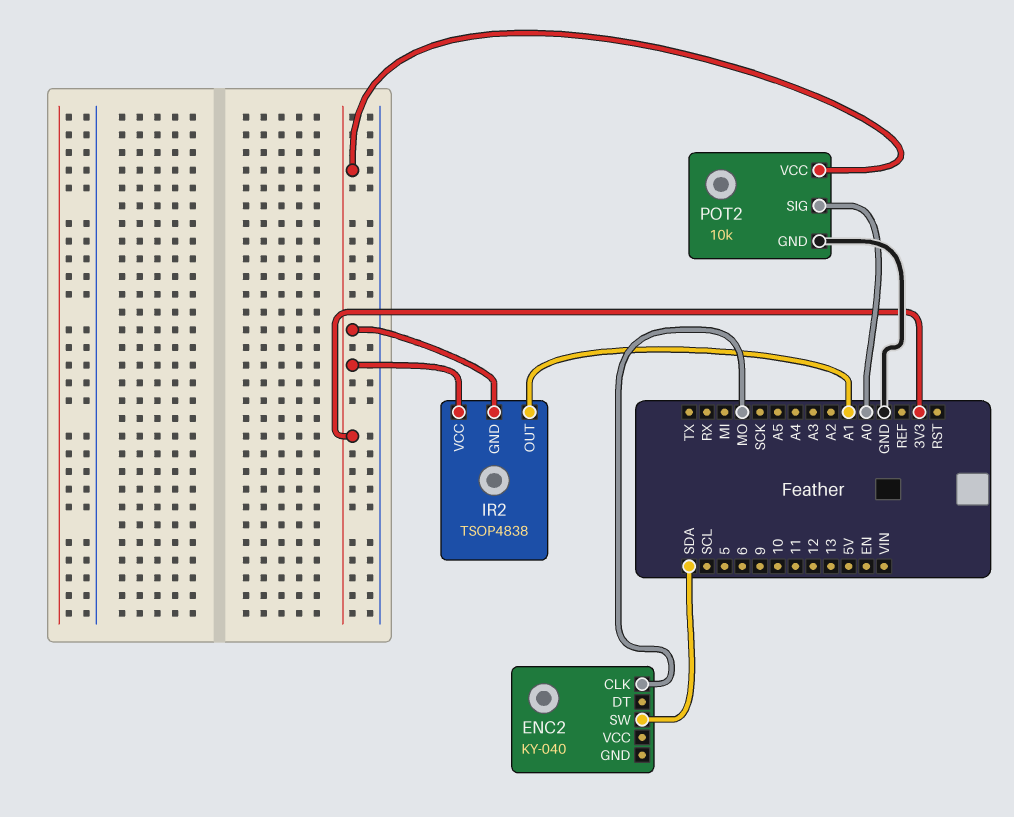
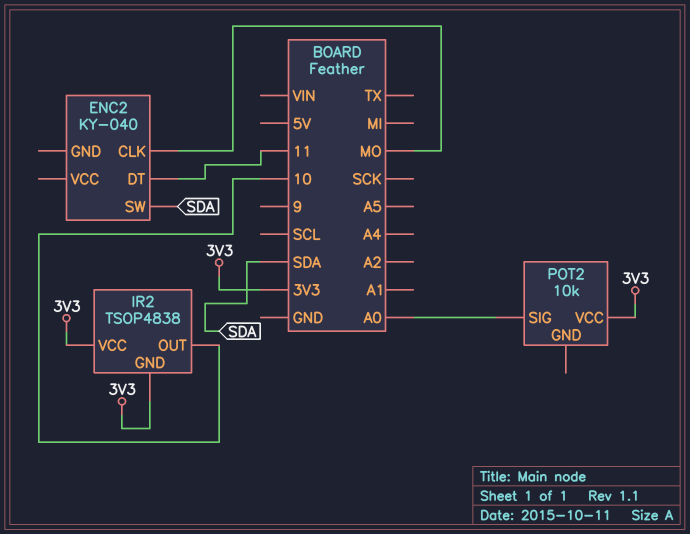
ENC2 pin DT: none -> 11
IR2 pin OUT: A1 -> 10
POT2 pin GND: GND -> none

